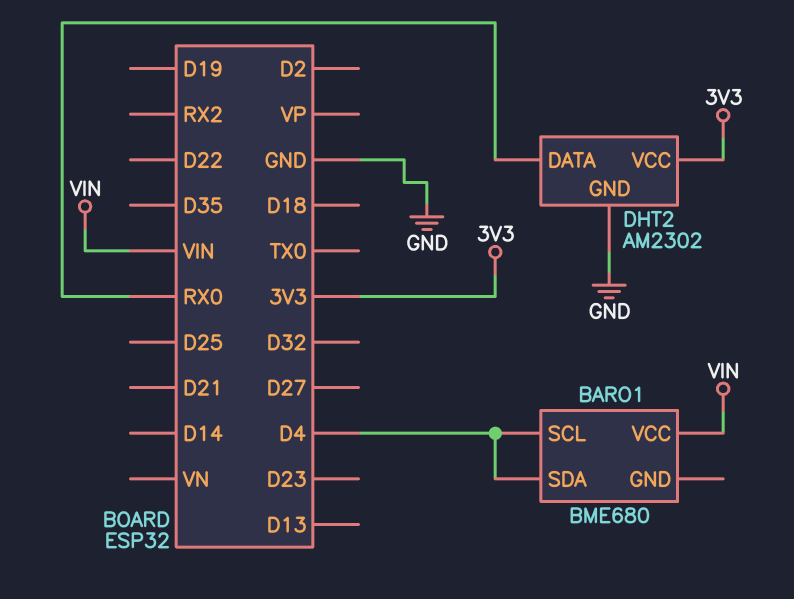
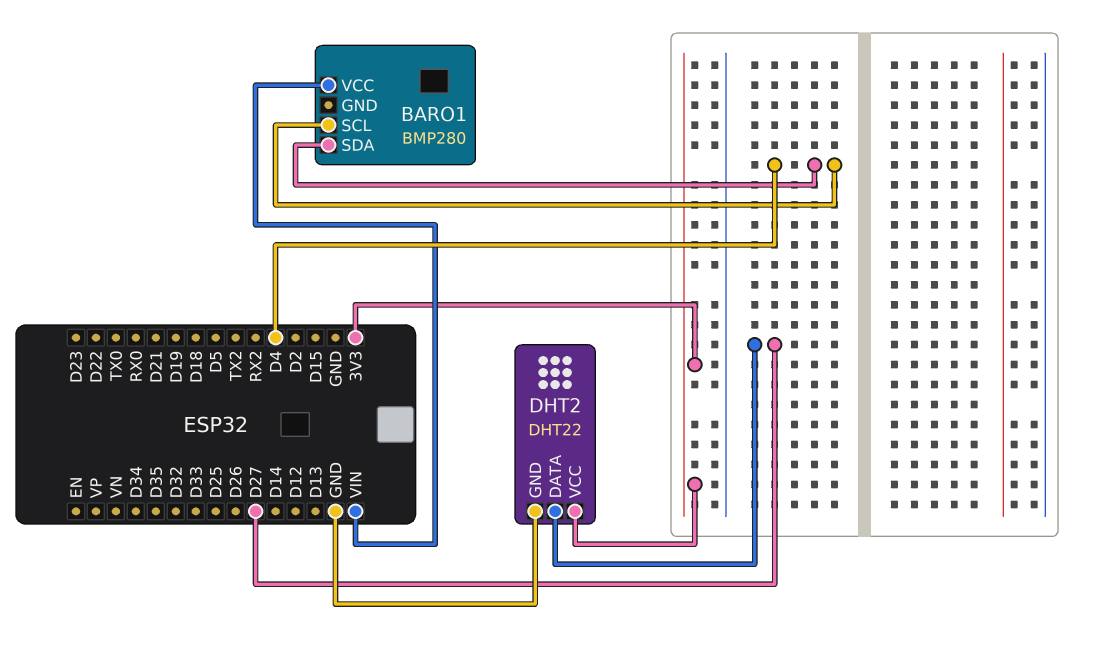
BARO1: BME680 -> BMP280
DHT2: AM2302 -> DHT22
DHT2 pin DATA: RX0 -> D27

